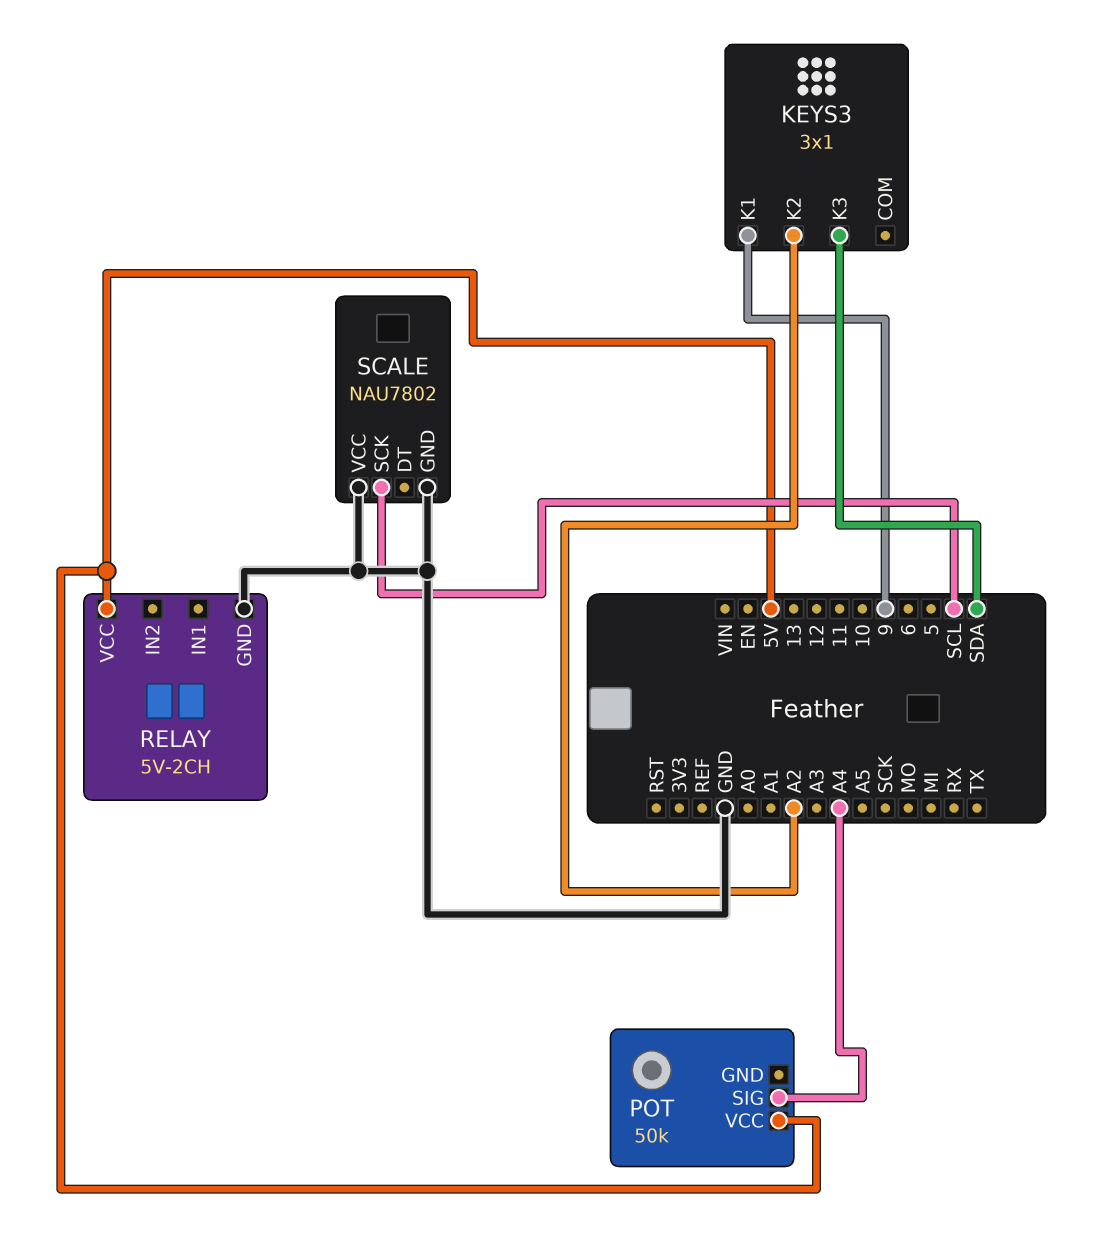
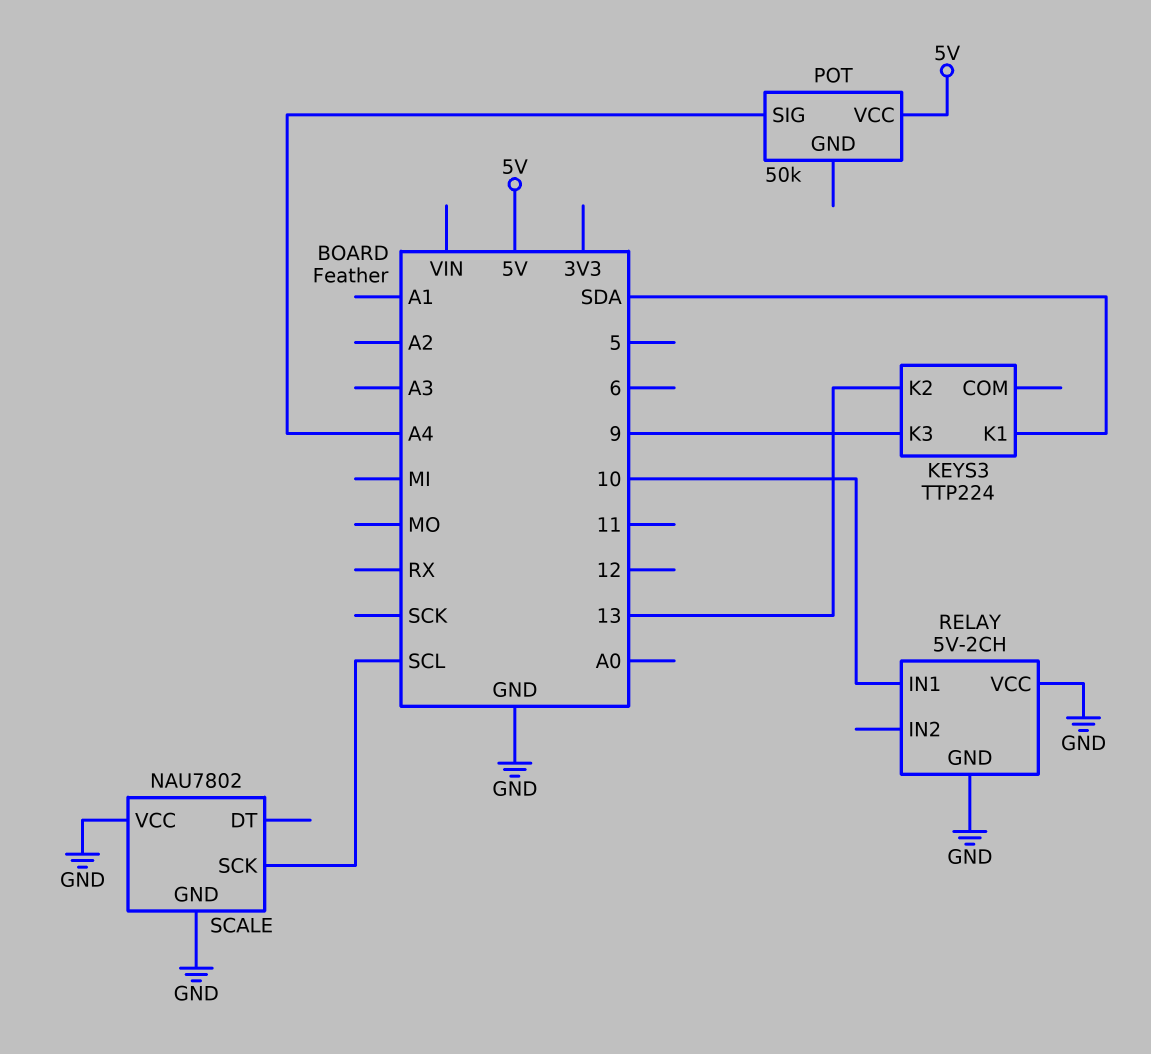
KEYS3: 3x1 -> TTP224
KEYS3 pin K1: 9 -> SDA
KEYS3 pin K2: A2 -> 13
KEYS3 pin K3: SDA -> 9
RELAY pin IN1: none -> 10
RELAY pin VCC: 5V -> GND

